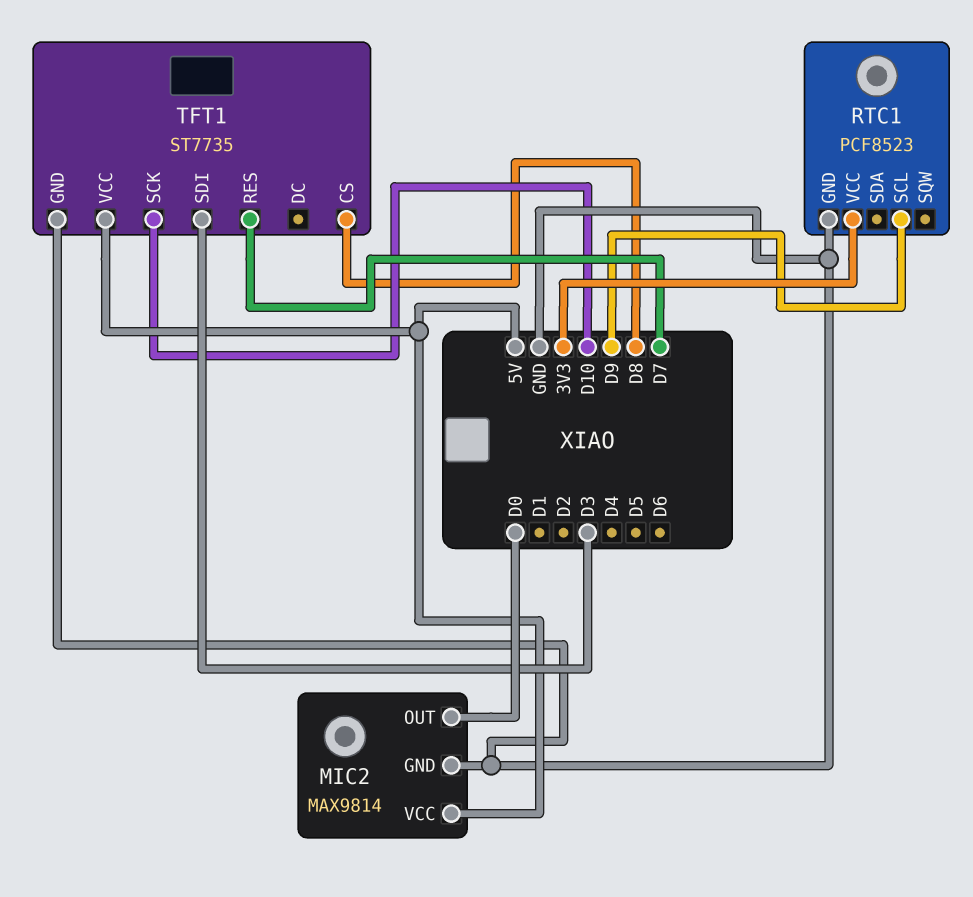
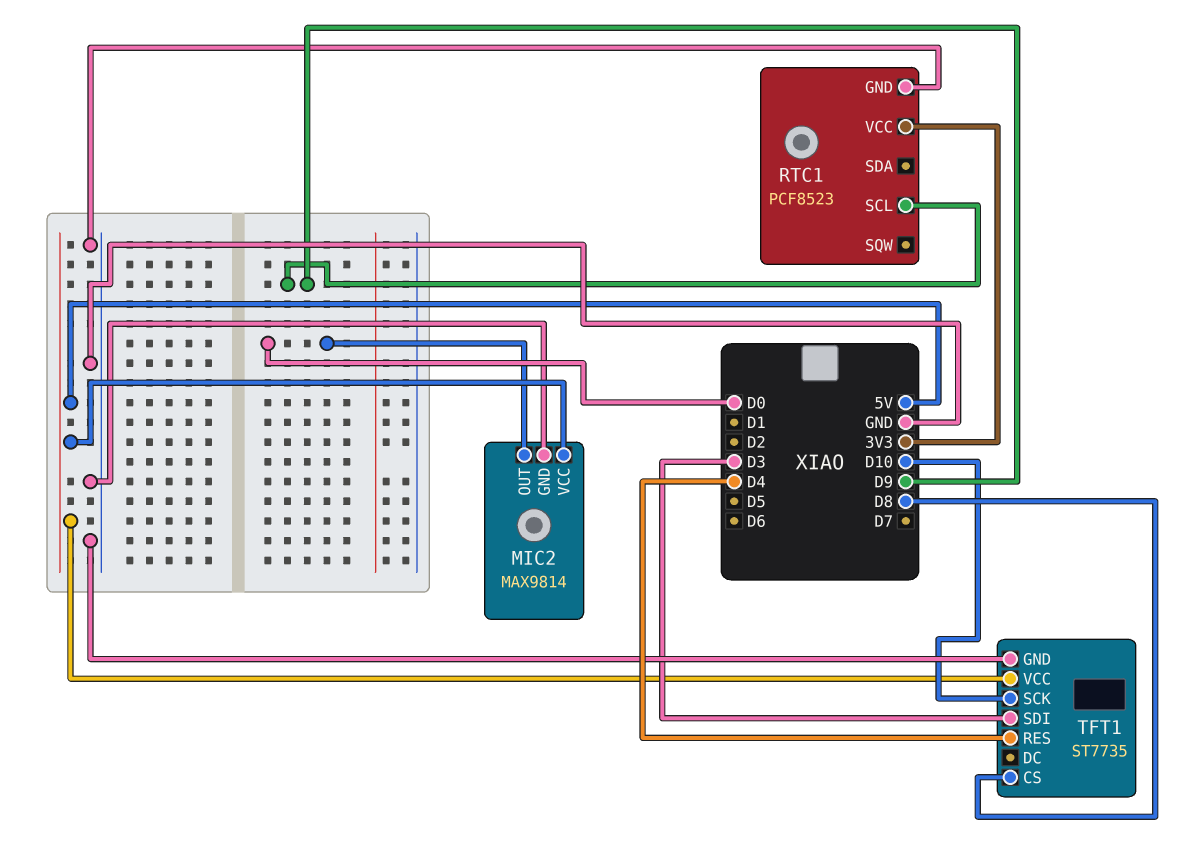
TFT1 pin RES: D7 -> D4

